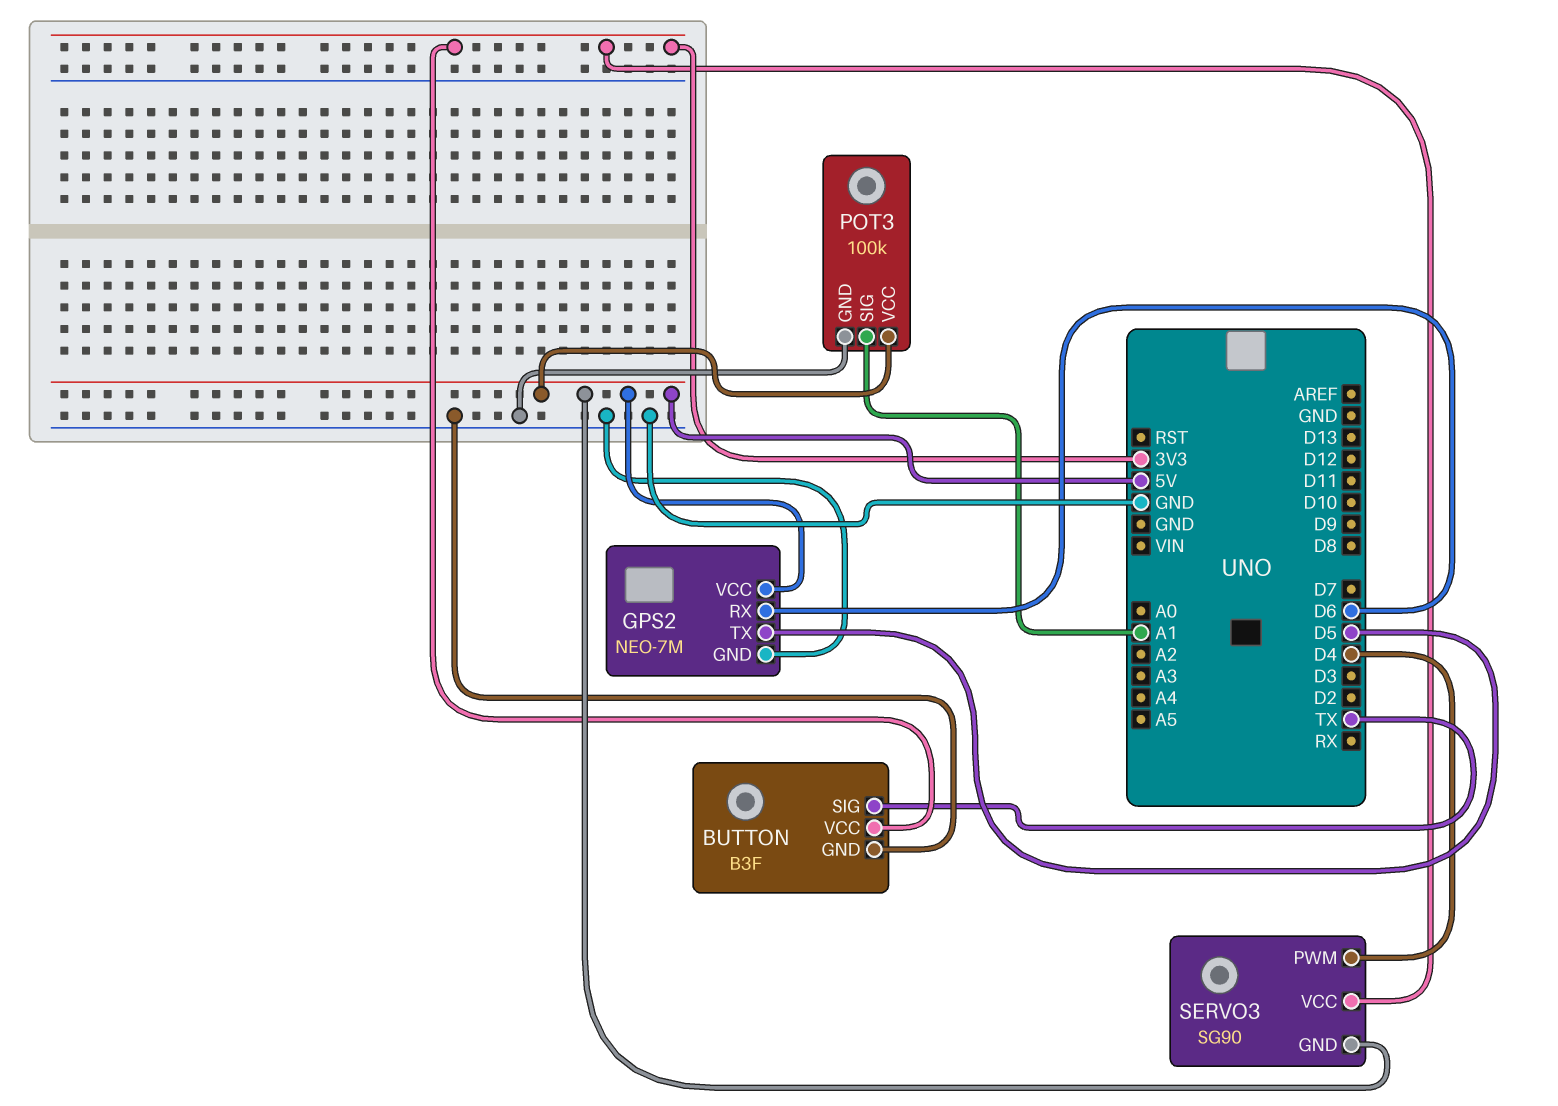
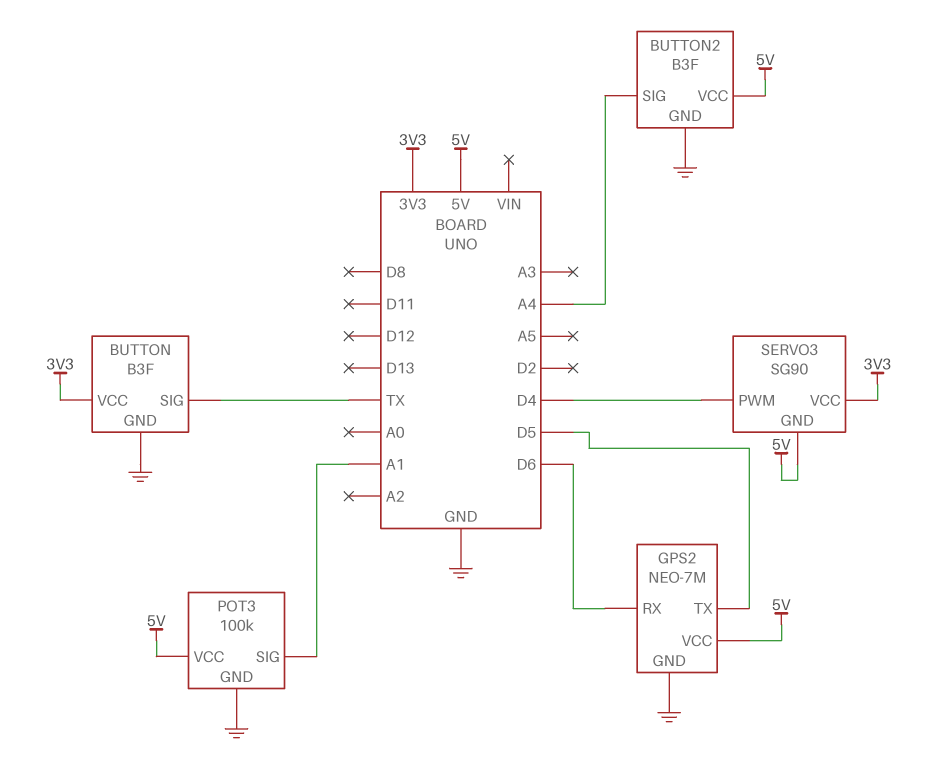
BUTTON2: none -> B3F
BUTTON2 pin GND: none -> GND
BUTTON2 pin SIG: none -> A4
BUTTON2 pin VCC: none -> 5V

